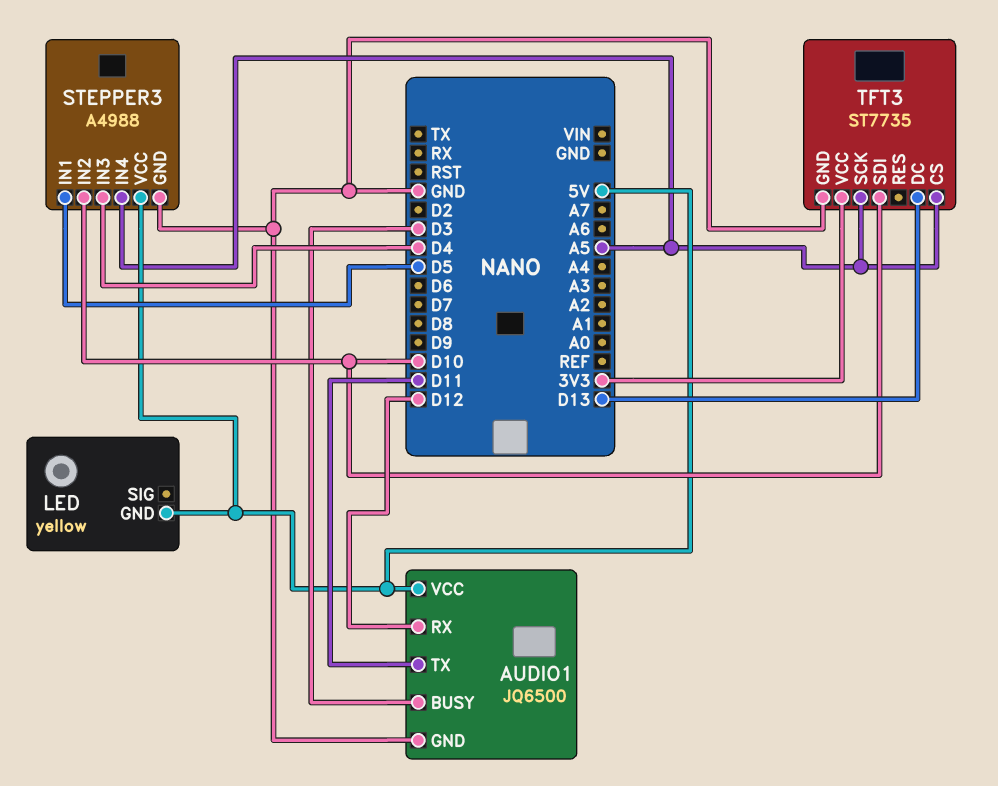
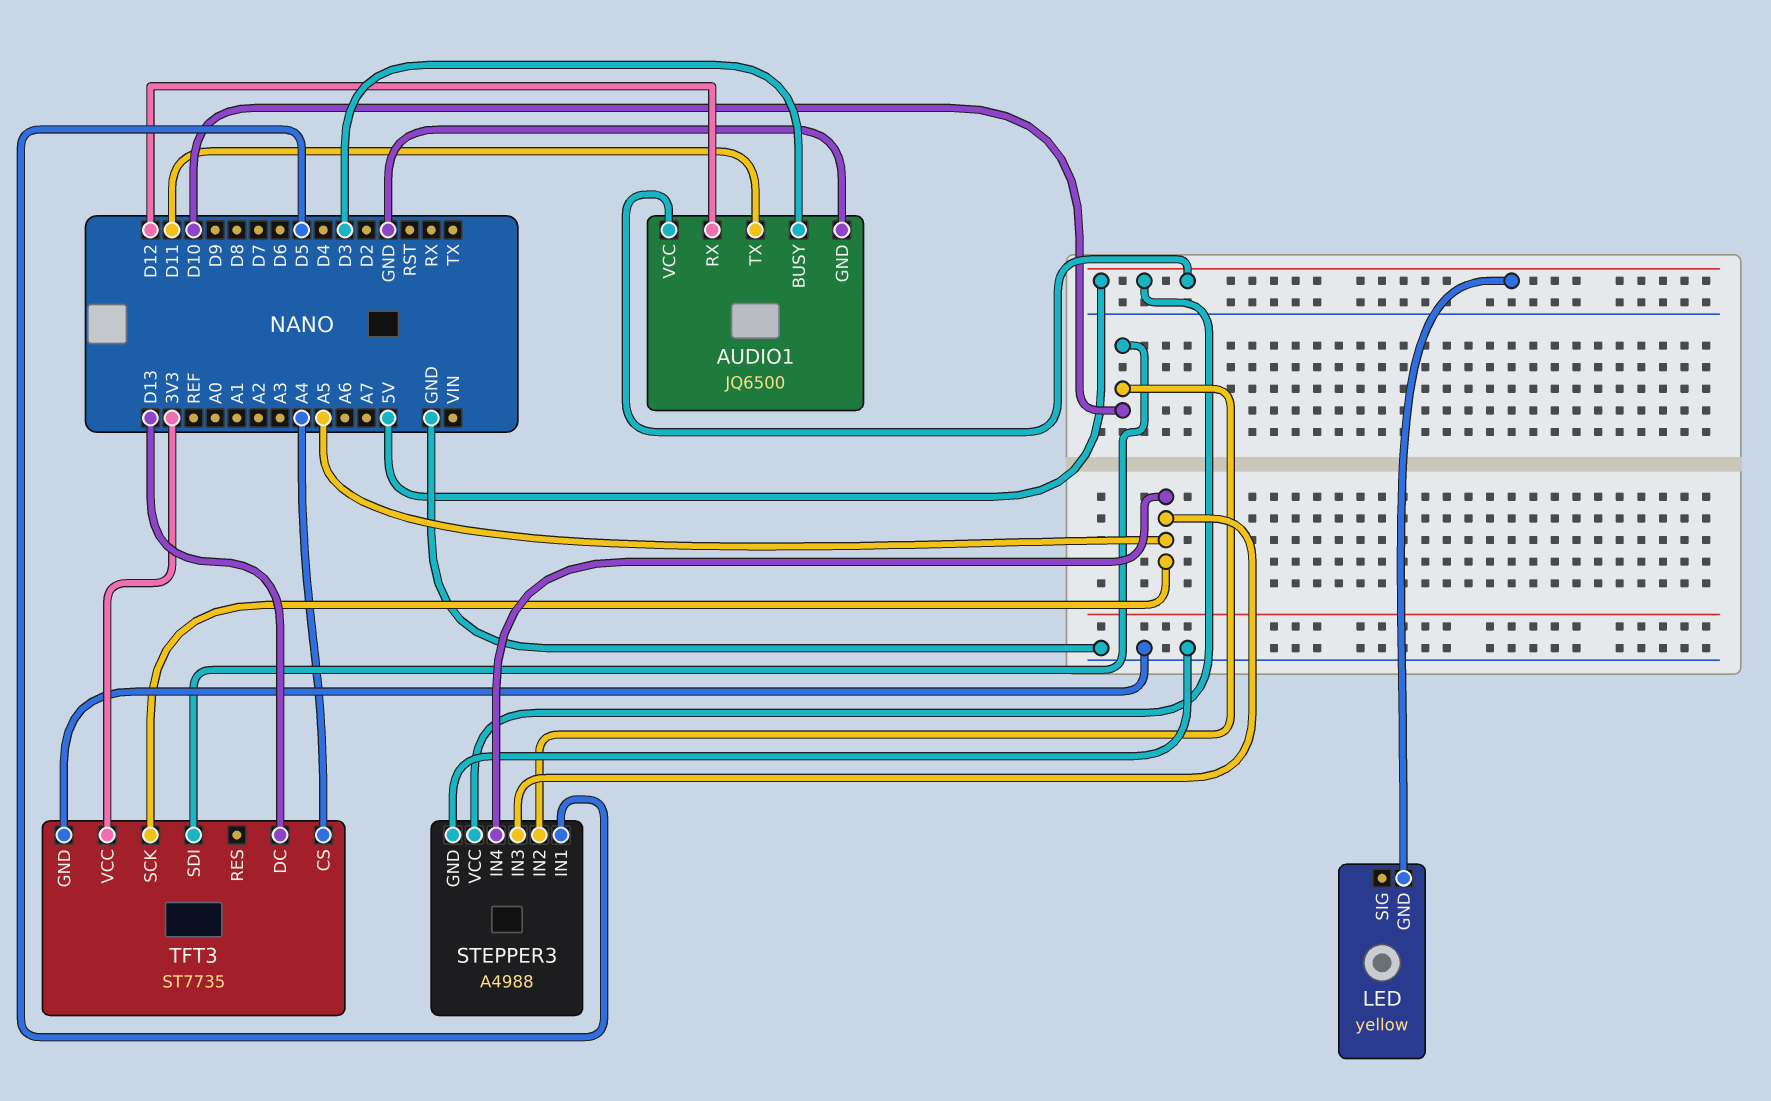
STEPPER3 pin IN3: D4 -> A5
TFT3 pin CS: A5 -> A4

